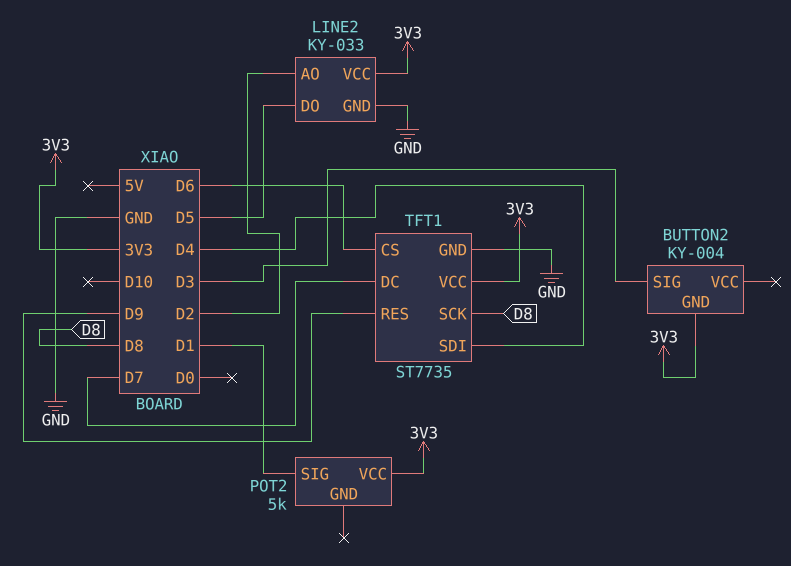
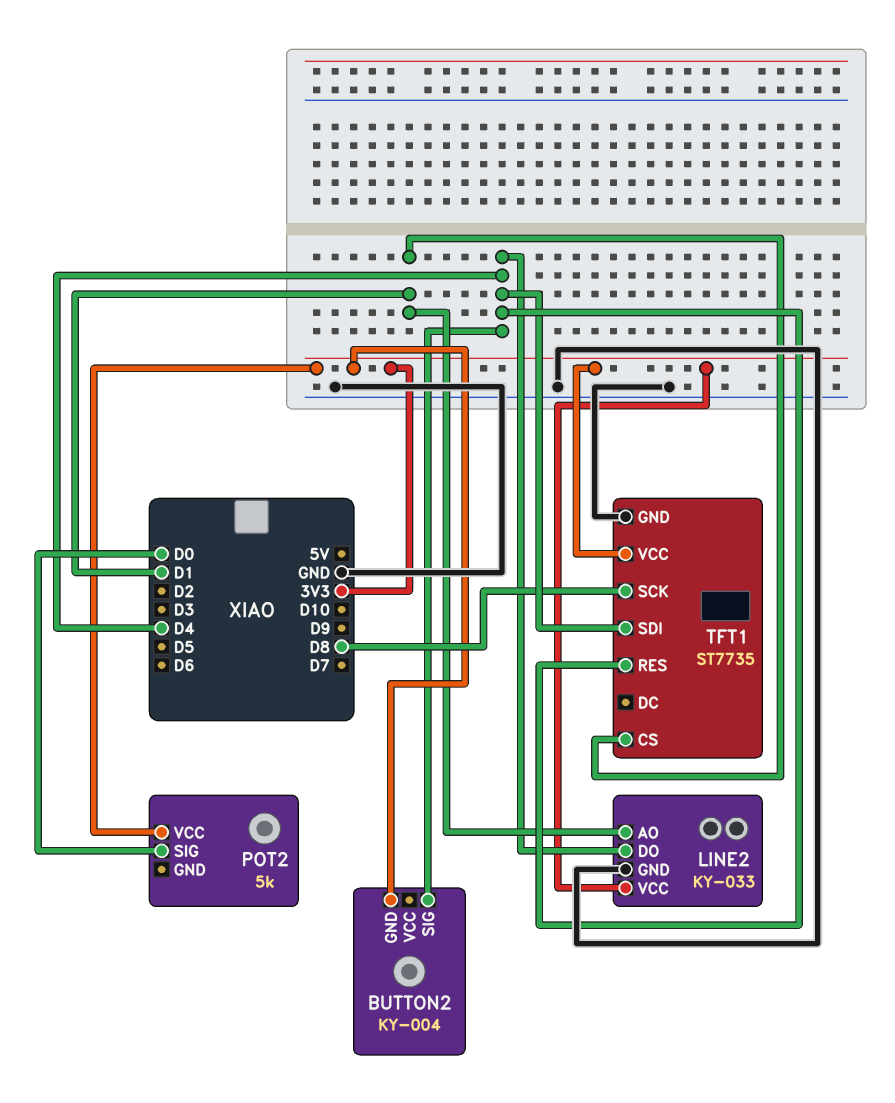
BUTTON2 pin SIG: D3 -> D4
LINE2 pin AO: D2 -> D1
LINE2 pin DO: D5 -> D4
POT2 pin SIG: D1 -> D0
TFT1 pin CS: D6 -> D1
TFT1 pin DC: D7 -> none
TFT1 pin RES: D9 -> D4

